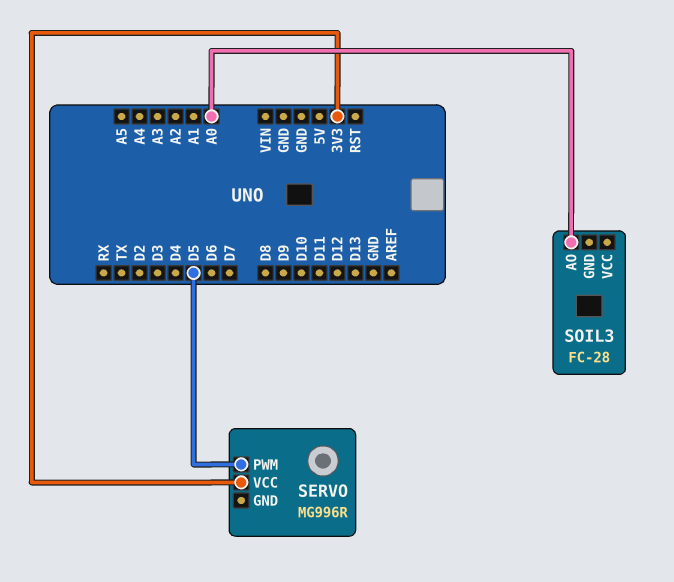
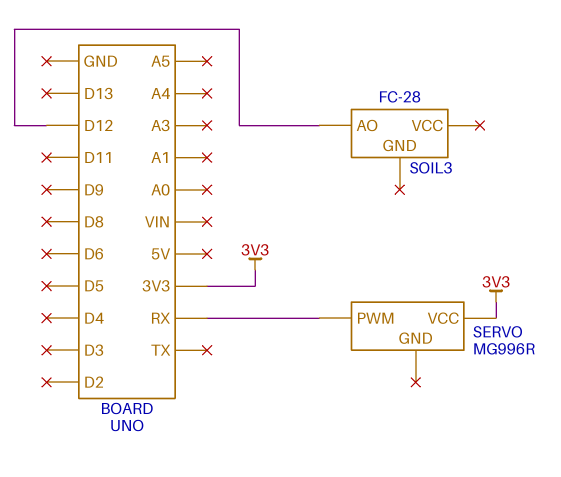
SERVO pin PWM: D5 -> RX
SOIL3 pin AO: A0 -> D12

